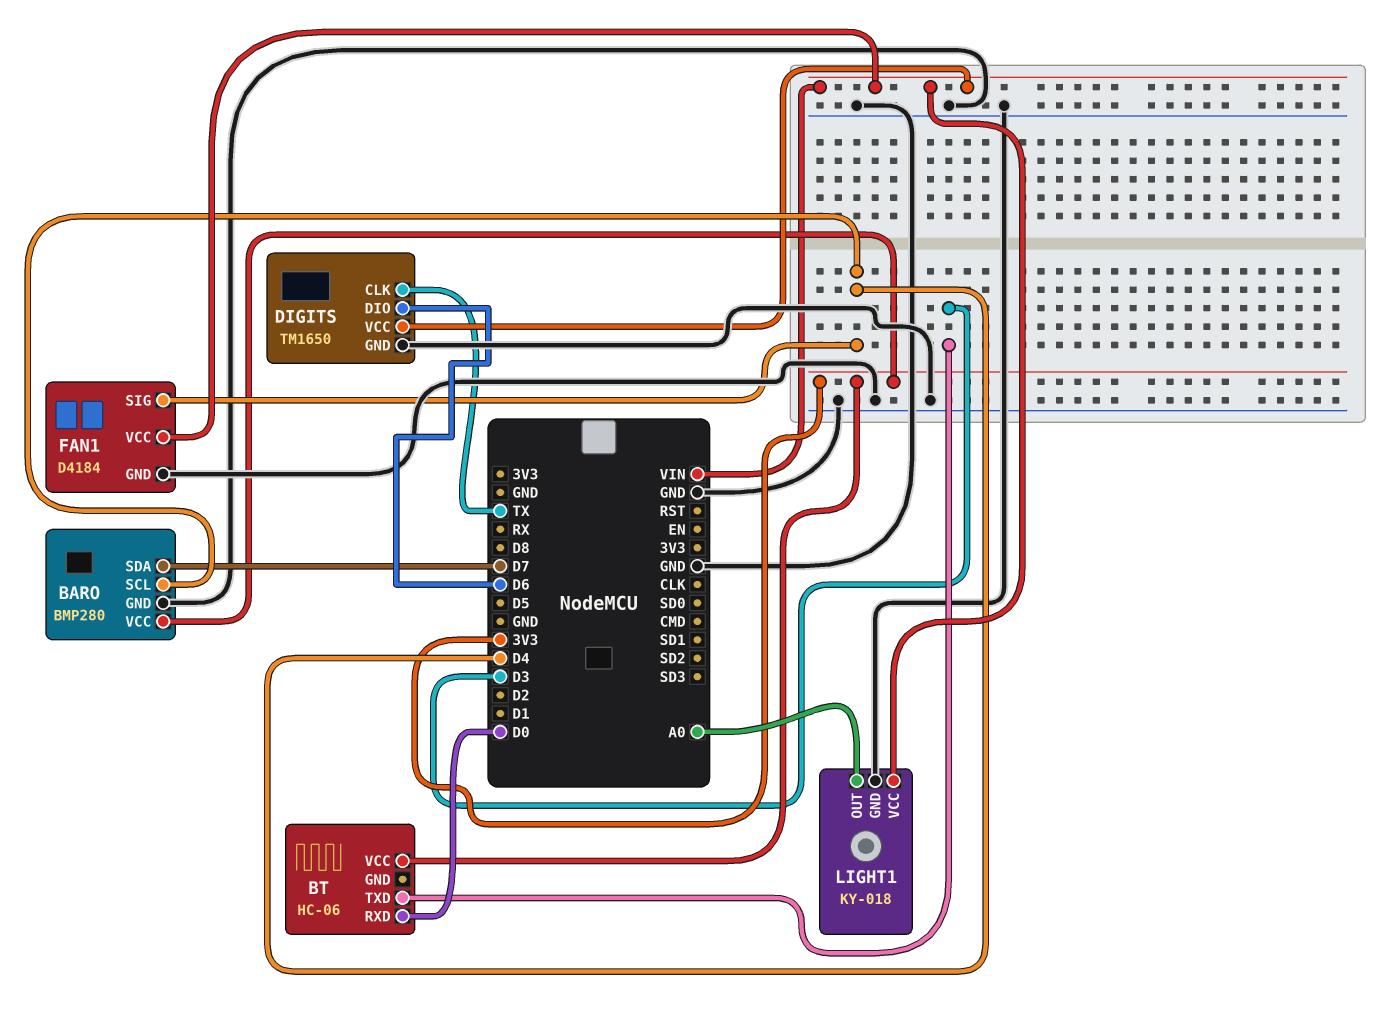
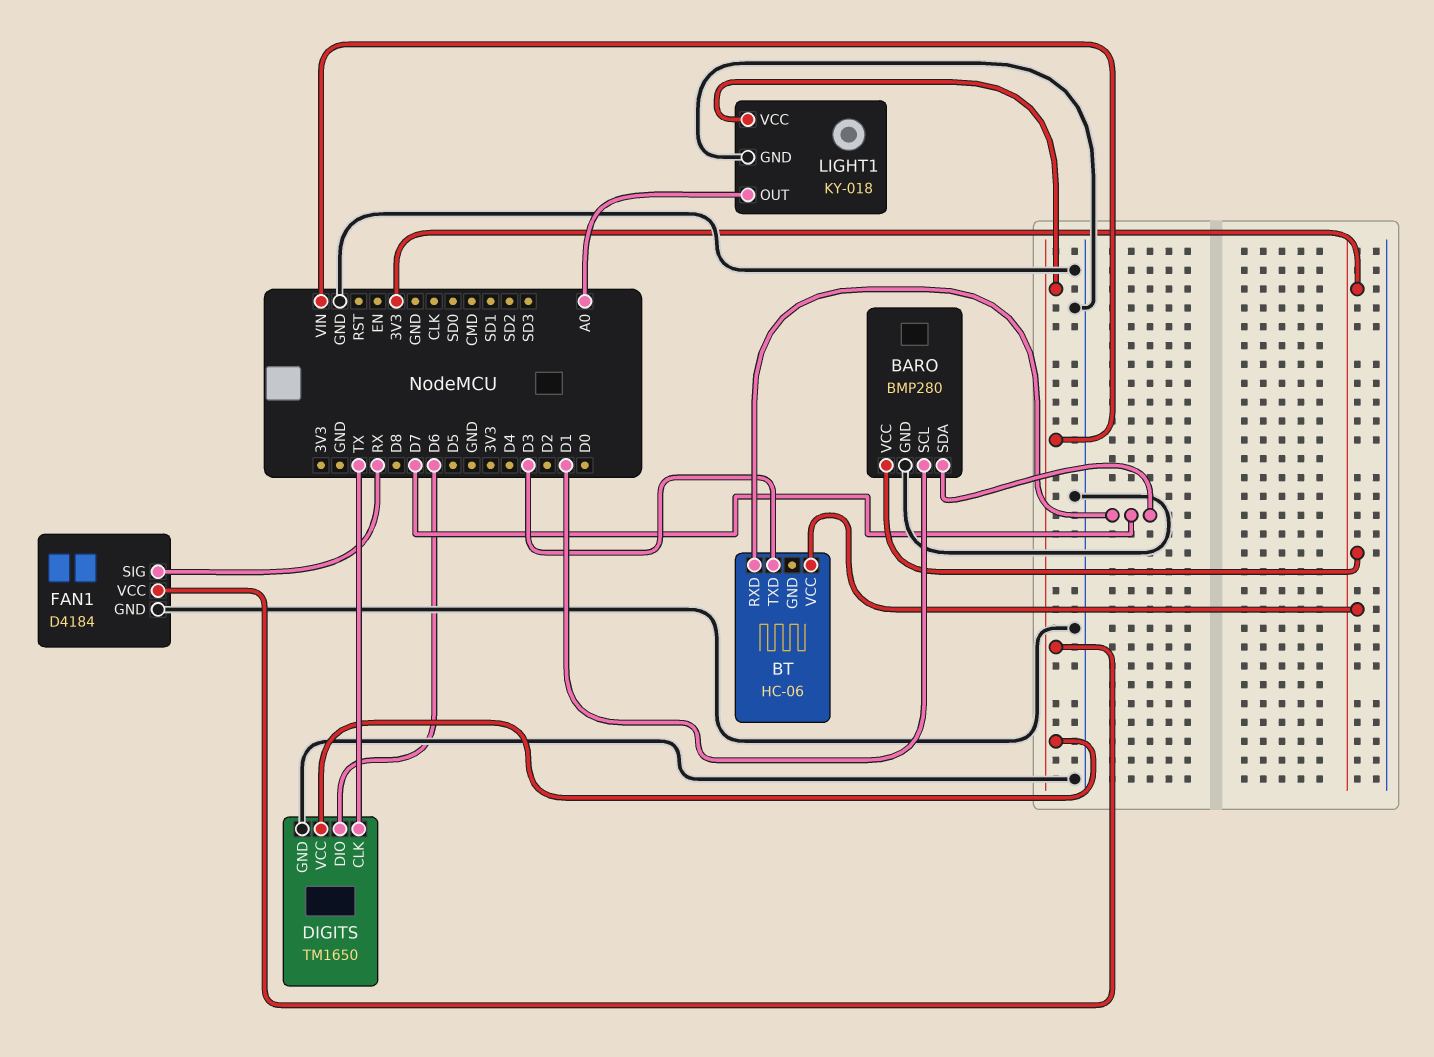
BARO pin SCL: D4 -> D1
BT pin RXD: D0 -> D7
FAN1 pin SIG: D4 -> RX

